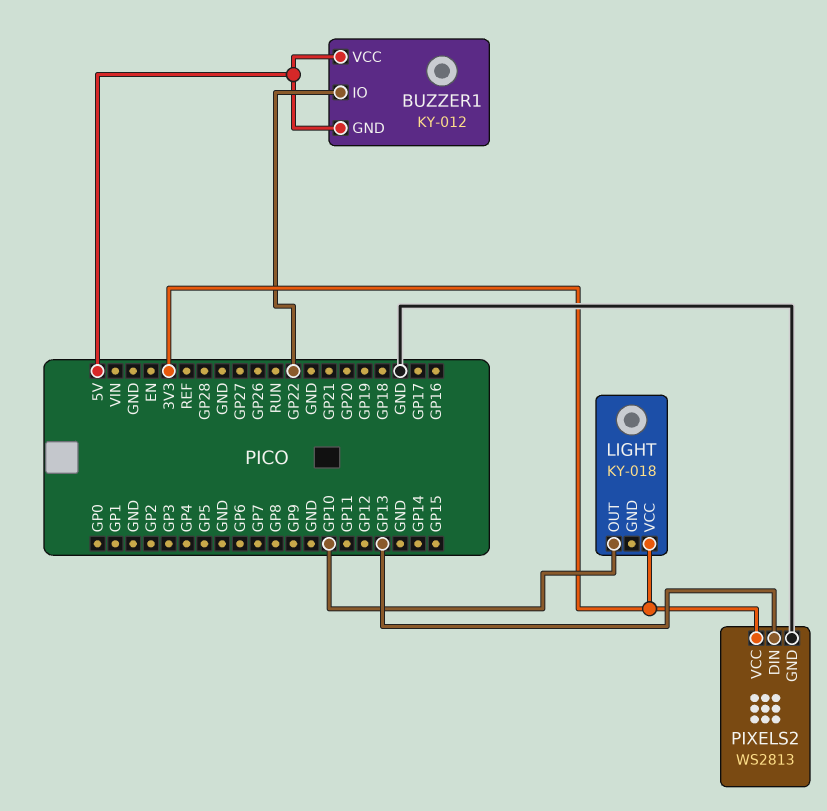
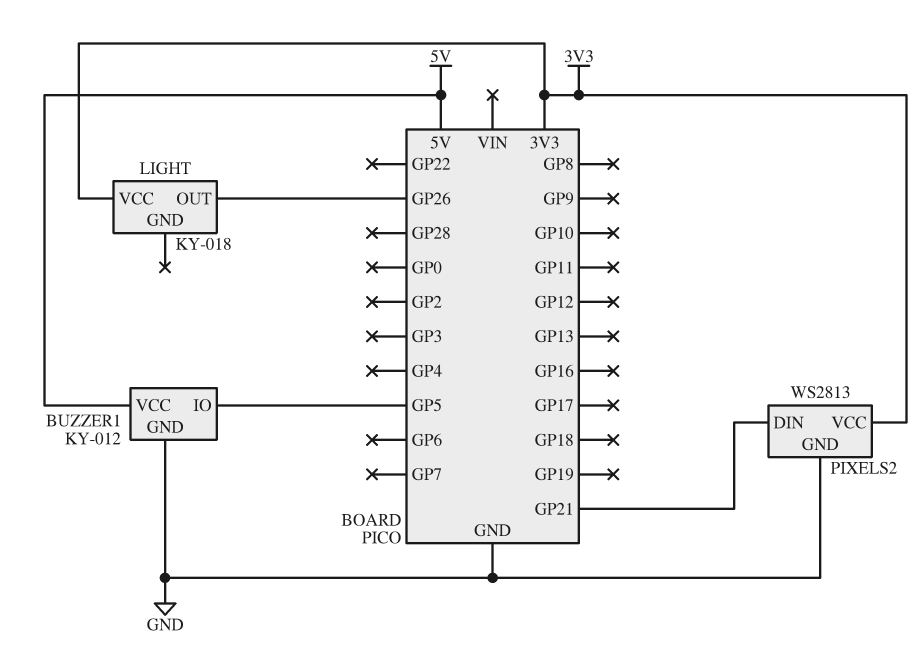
BUZZER1 pin GND: 5V -> GND
BUZZER1 pin IO: GP22 -> GP5
LIGHT pin OUT: GP10 -> GP26
PIXELS2 pin DIN: GP13 -> GP21

